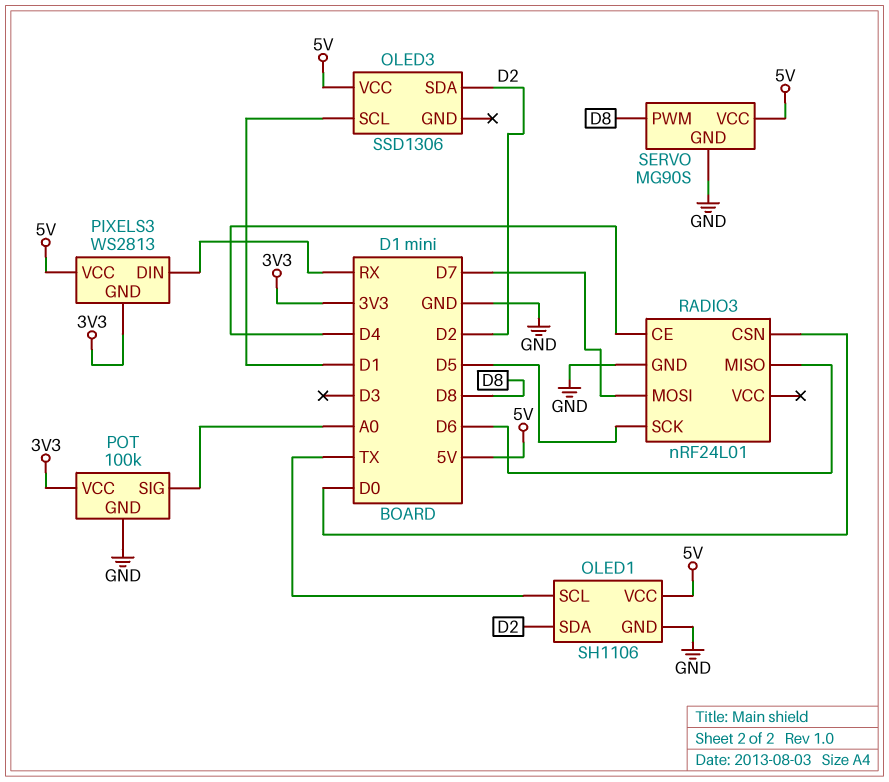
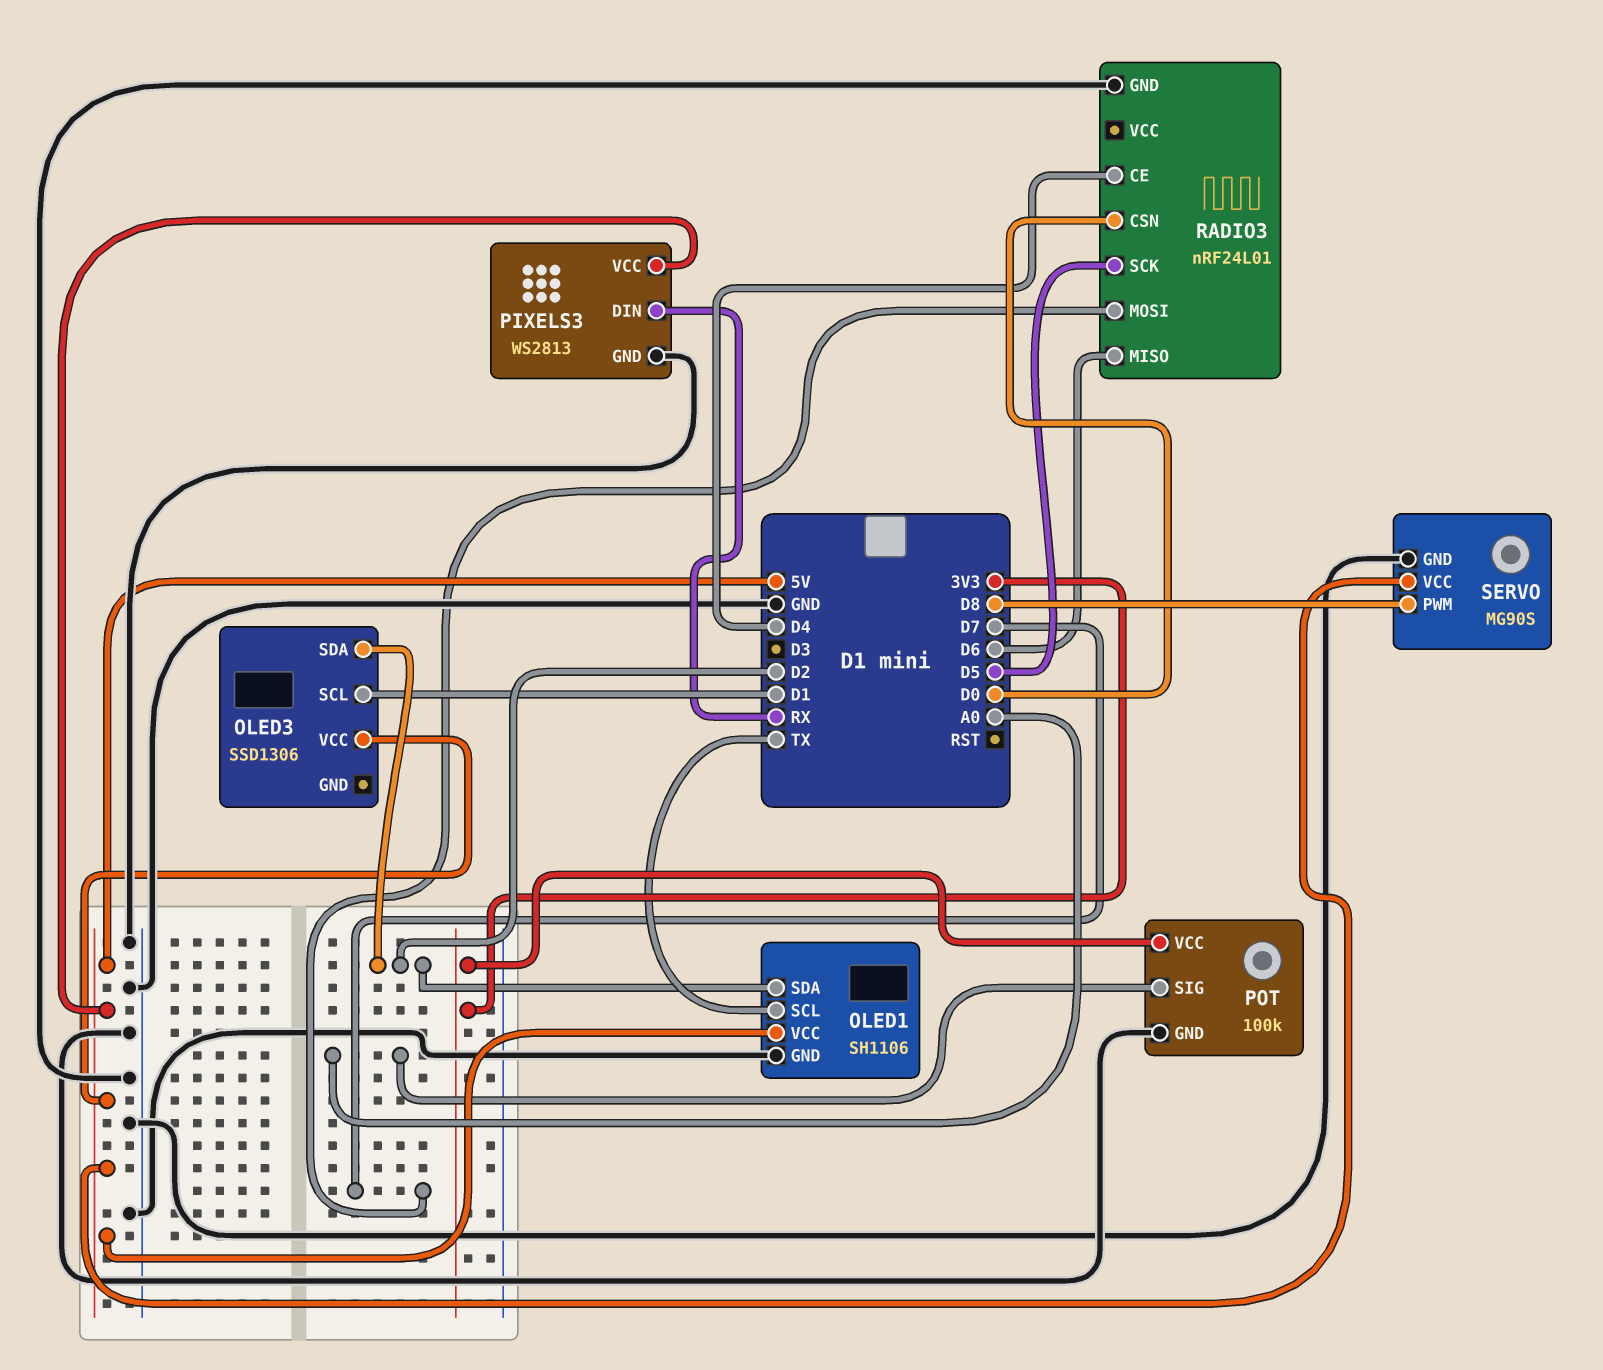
PIXELS3 pin GND: 3V3 -> GND

